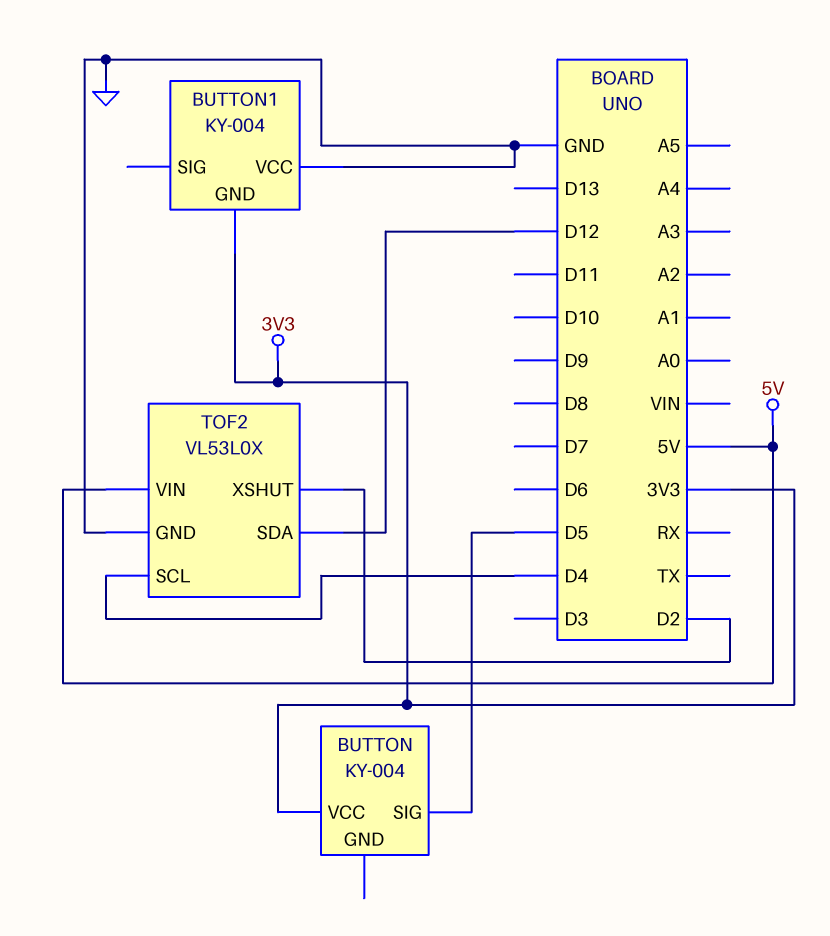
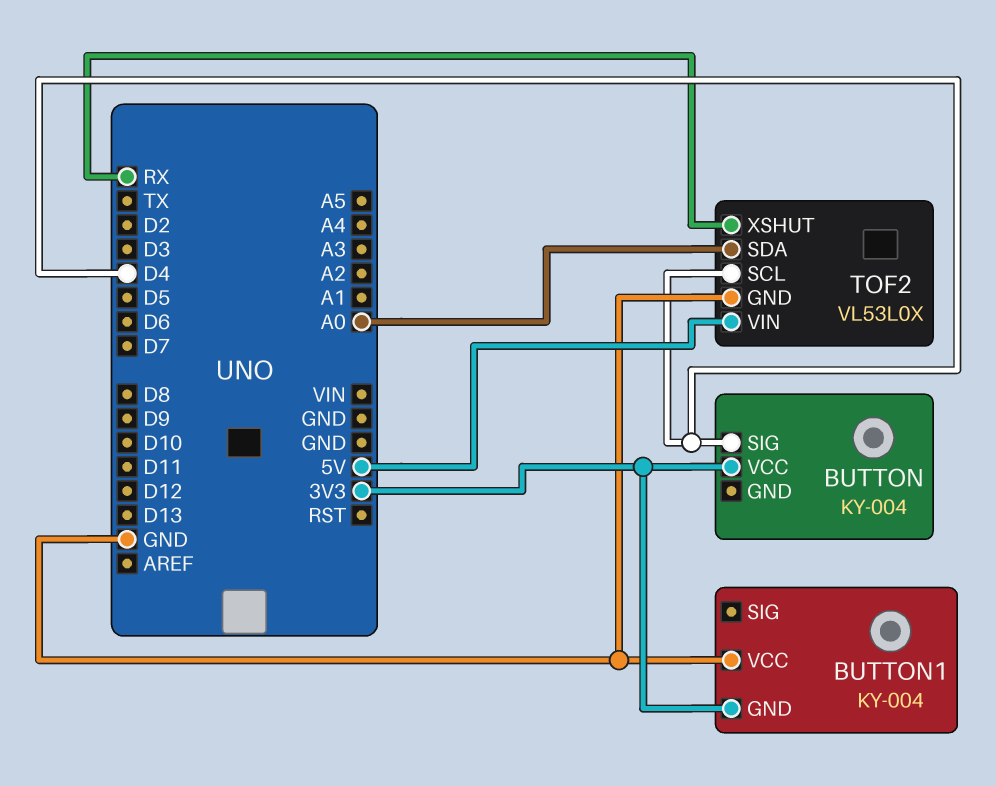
BUTTON pin SIG: D5 -> D4
TOF2 pin SDA: D12 -> A0
TOF2 pin XSHUT: D2 -> RX

